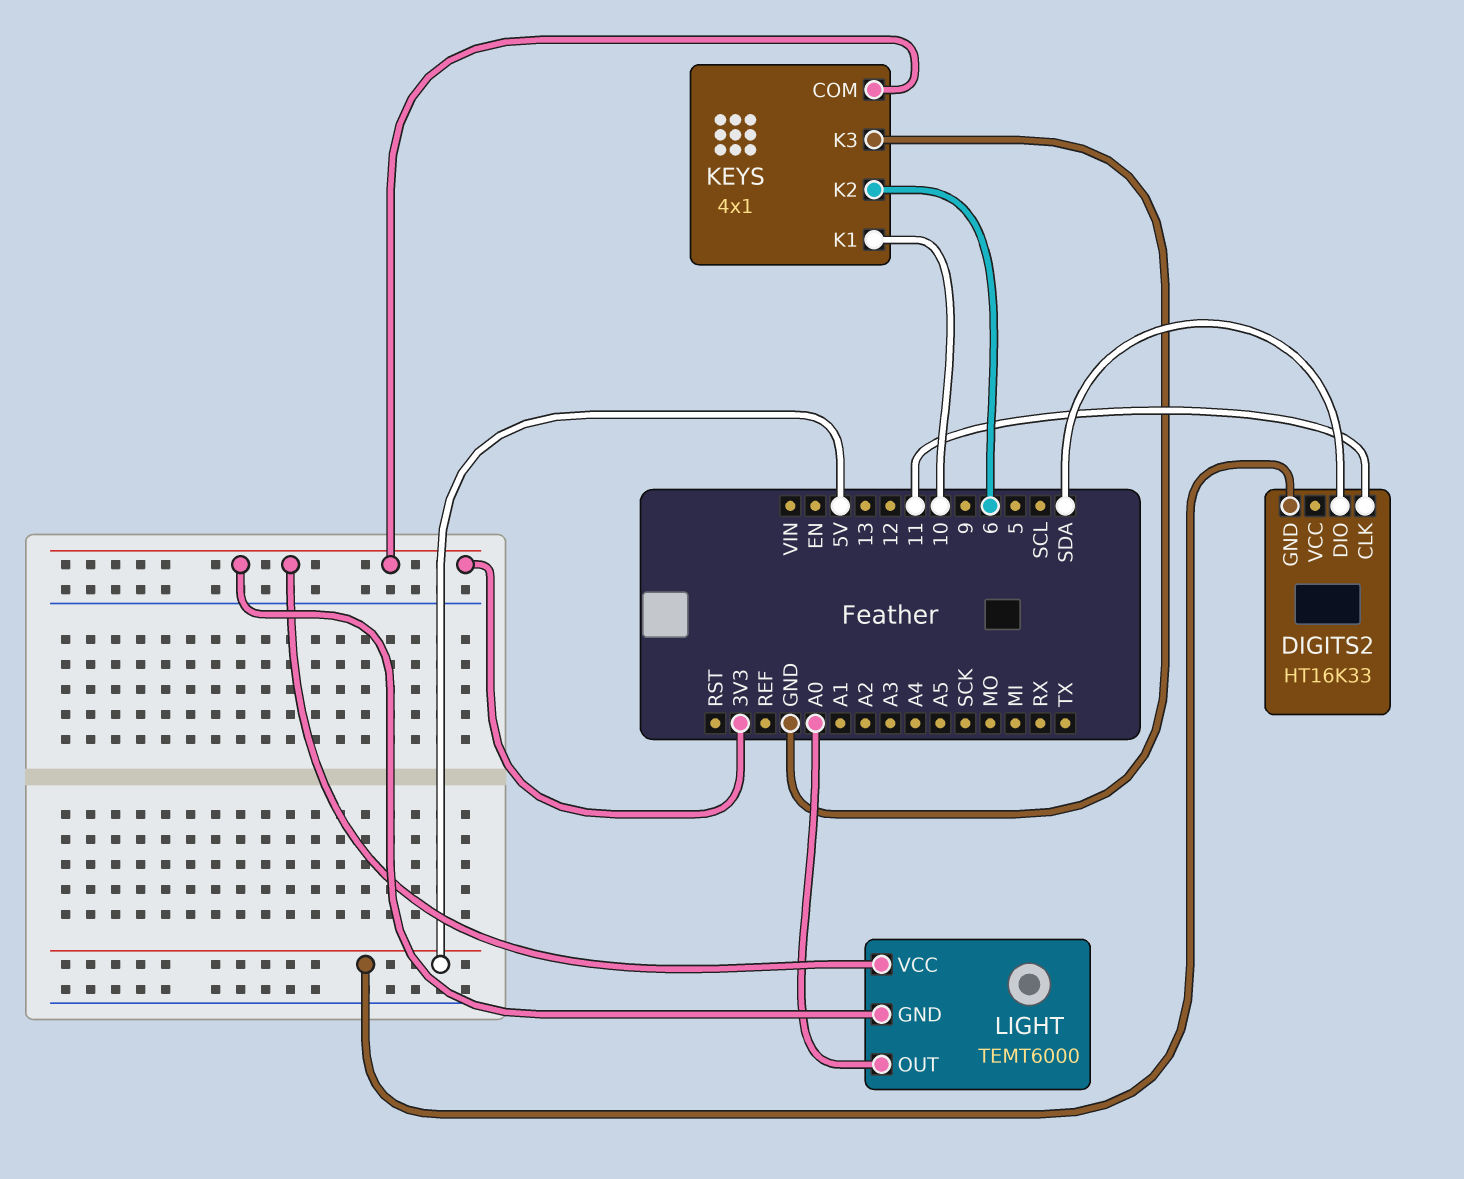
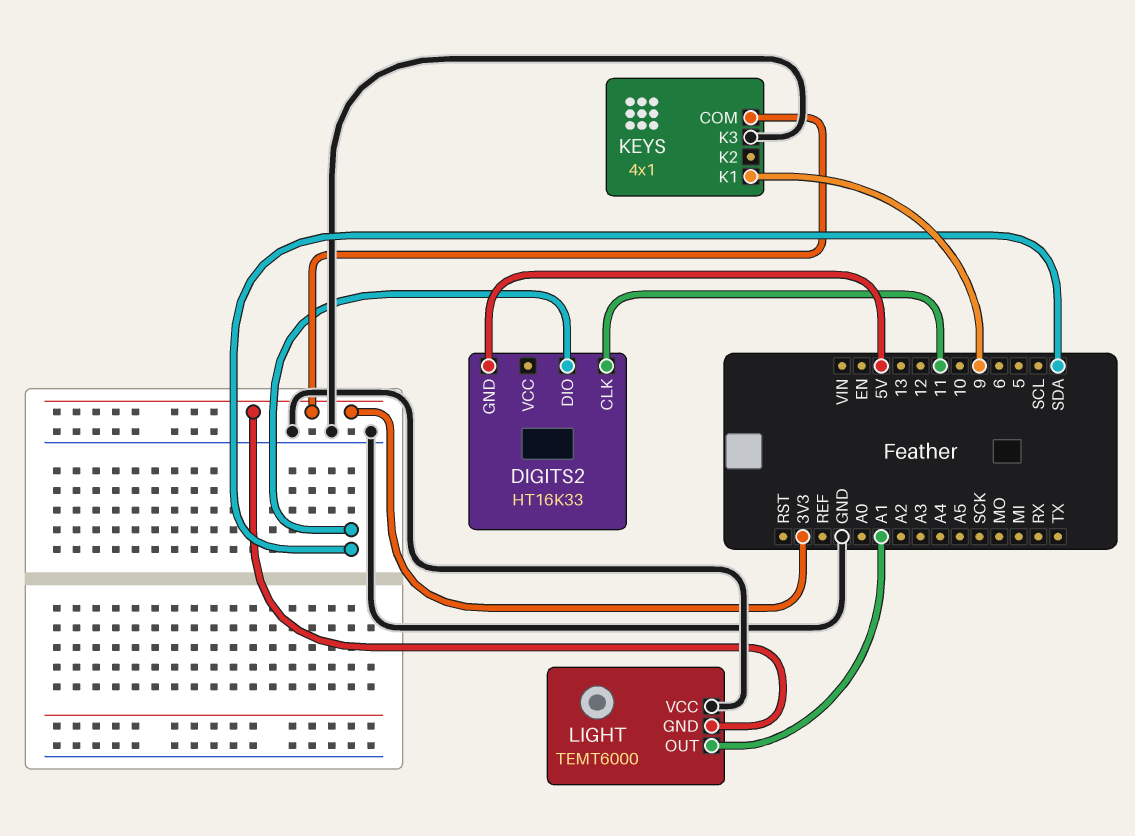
KEYS pin K1: 10 -> 9
KEYS pin K2: 6 -> none
LIGHT pin OUT: A0 -> A1
LIGHT pin VCC: 3V3 -> GND

